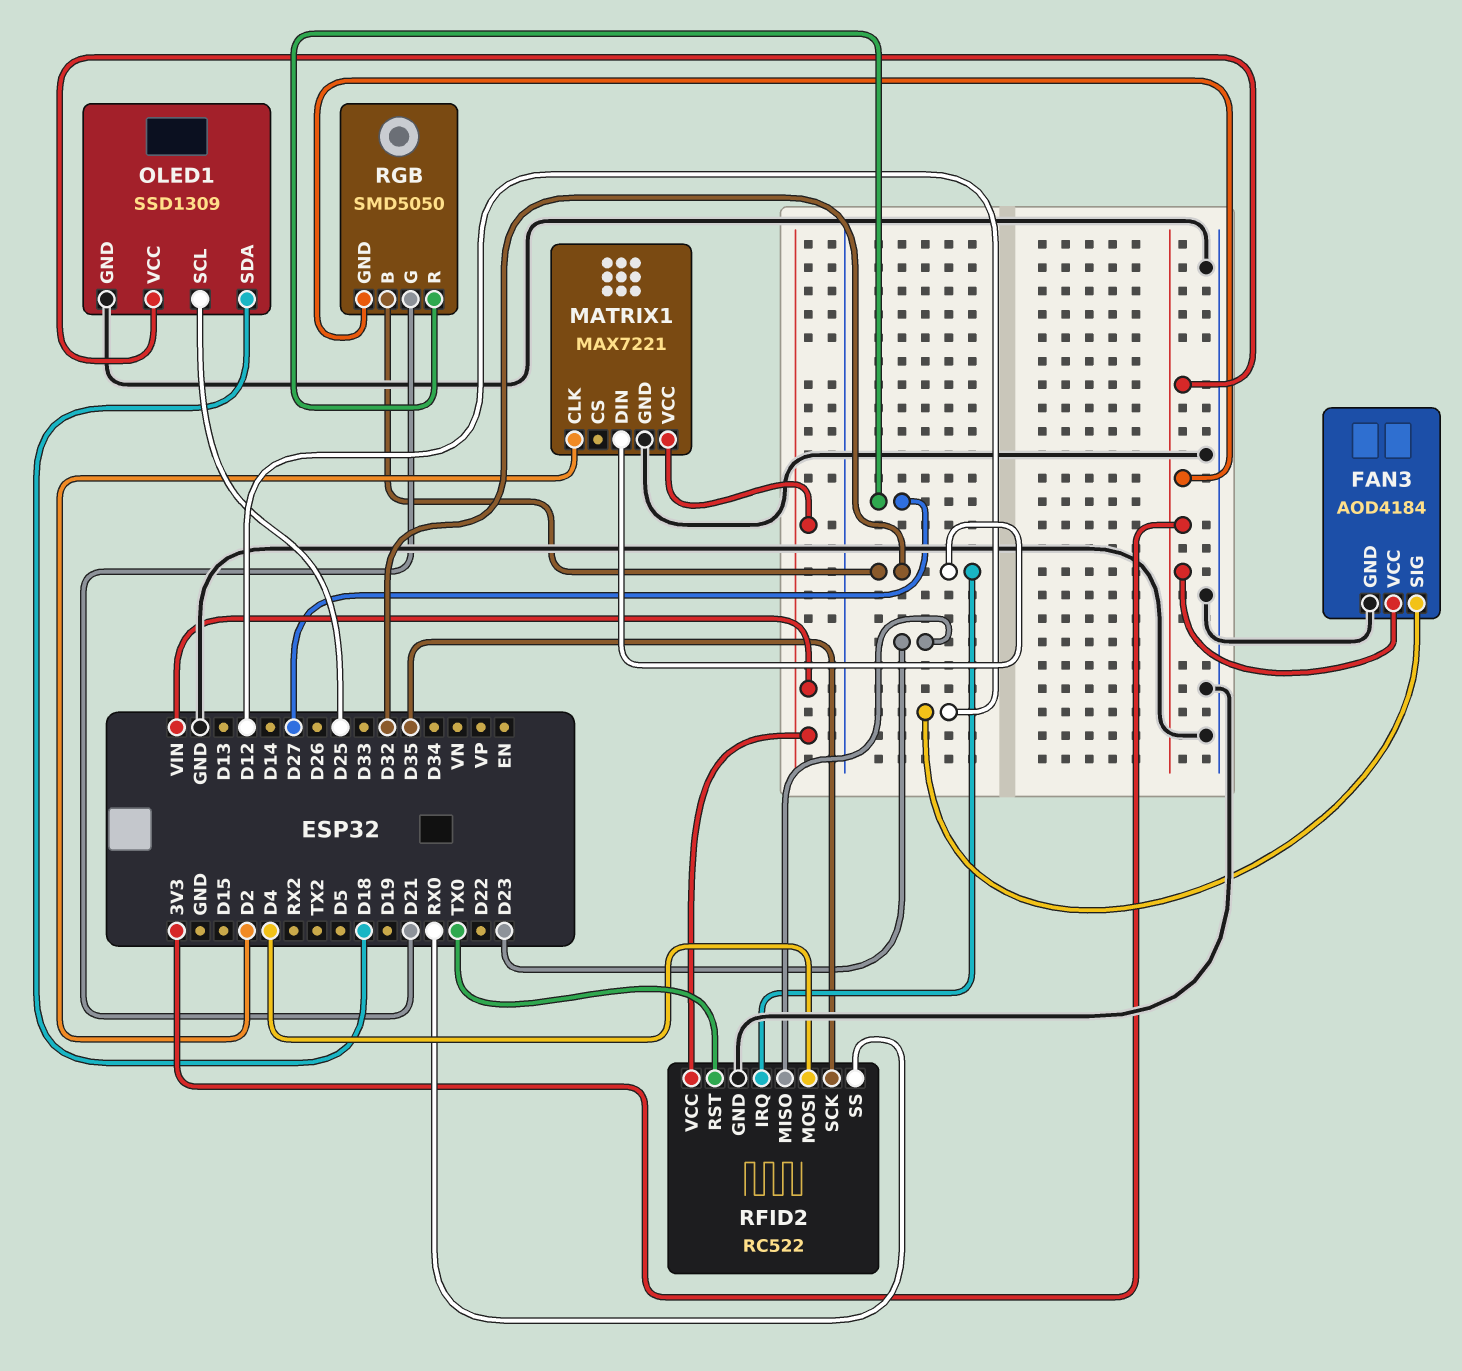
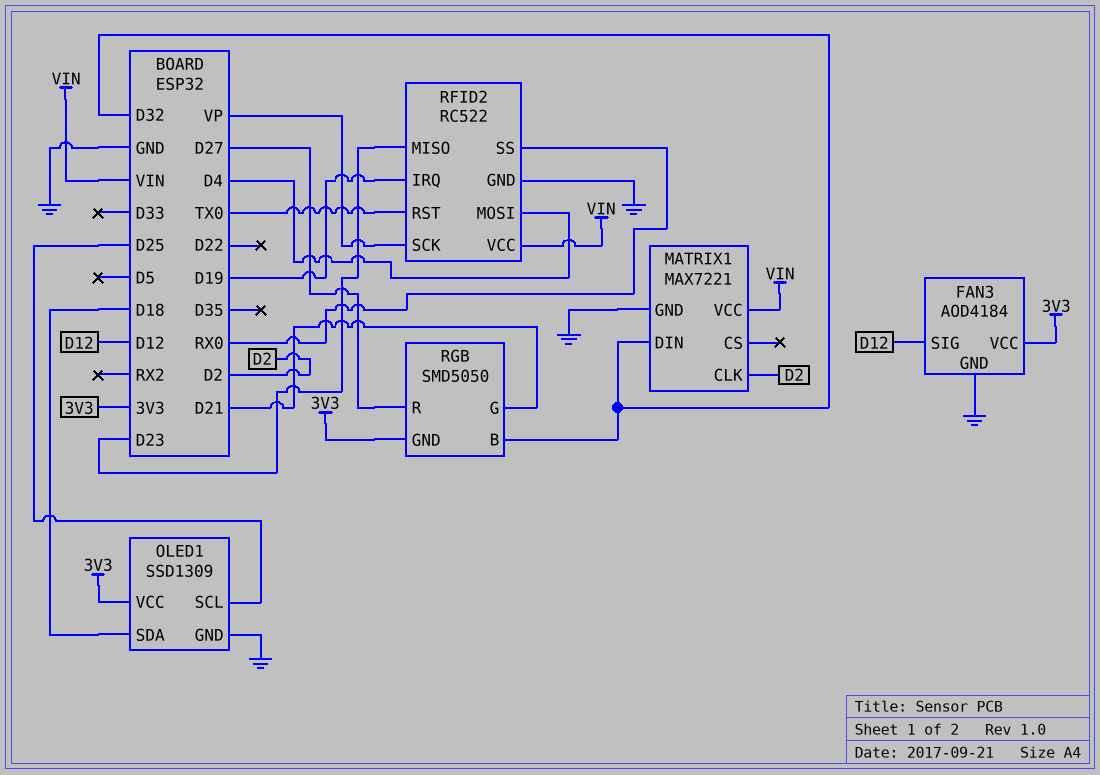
RFID2 pin IRQ: D32 -> D19
RFID2 pin SCK: D35 -> VP

